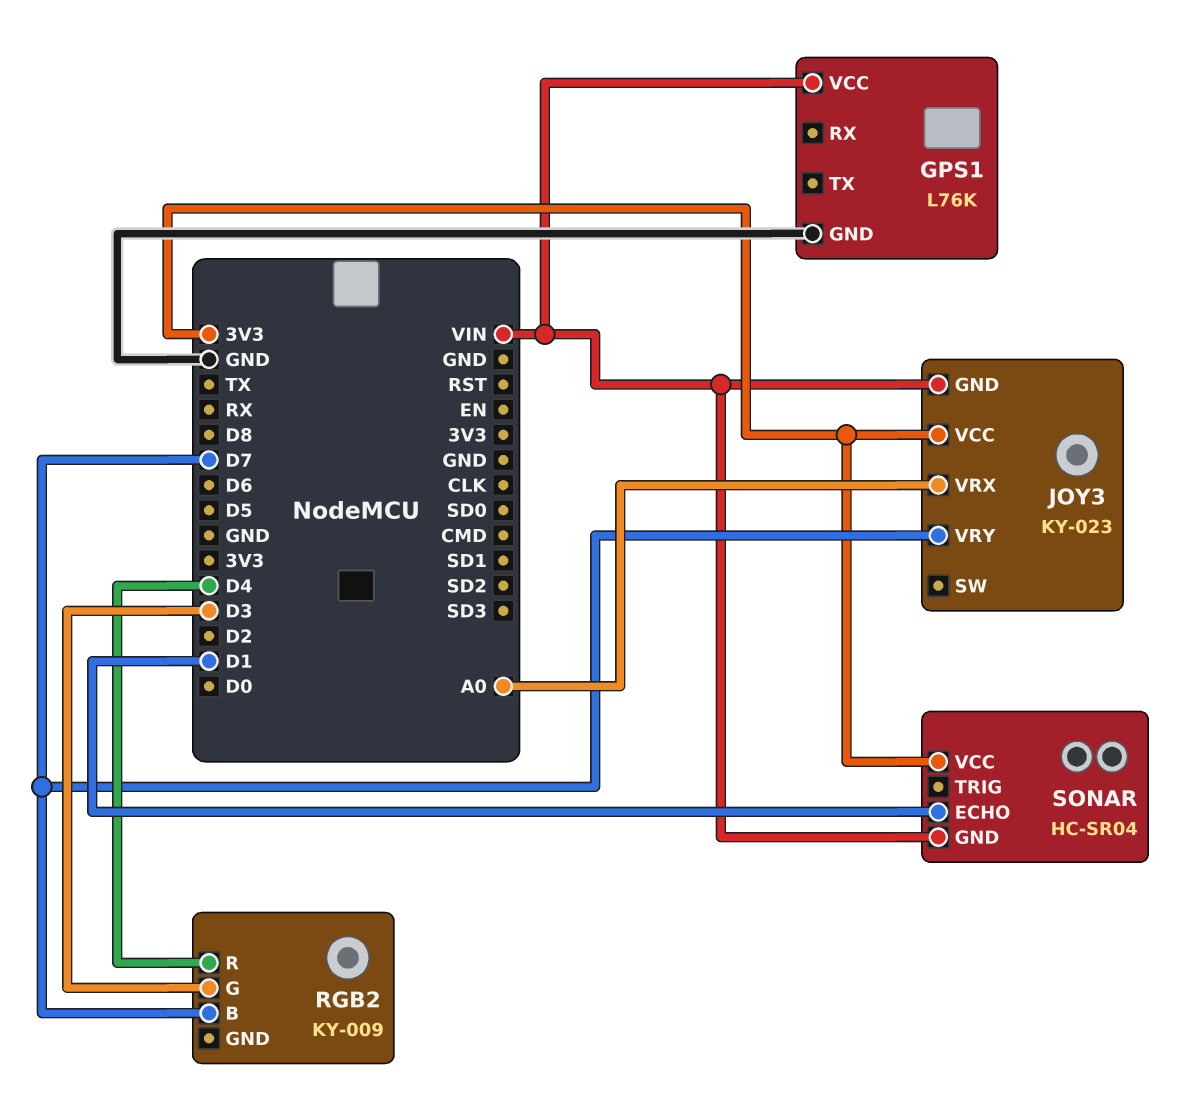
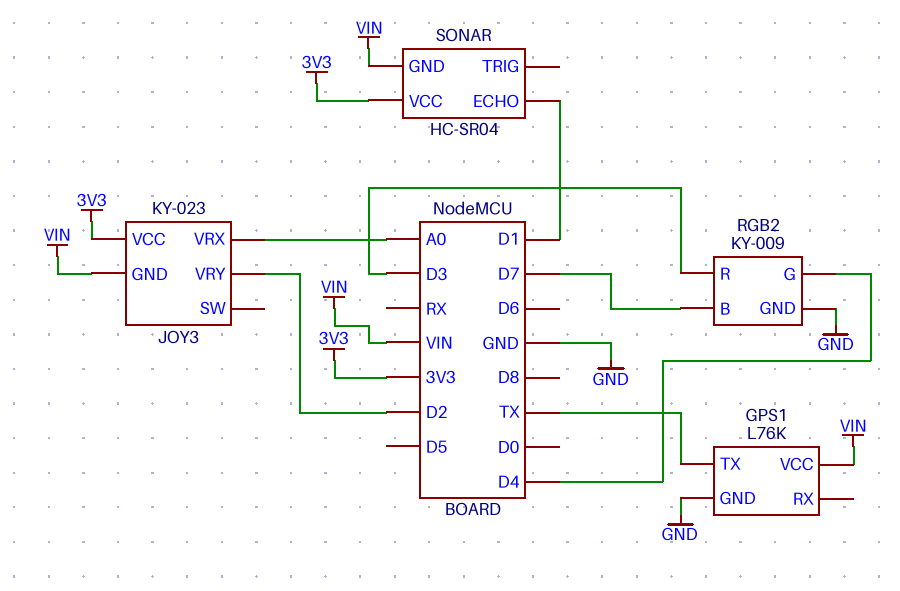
GPS1 pin TX: none -> TX
JOY3 pin VRY: D7 -> D2
RGB2 pin G: D3 -> D4
RGB2 pin GND: none -> GND
RGB2 pin R: D4 -> D3

